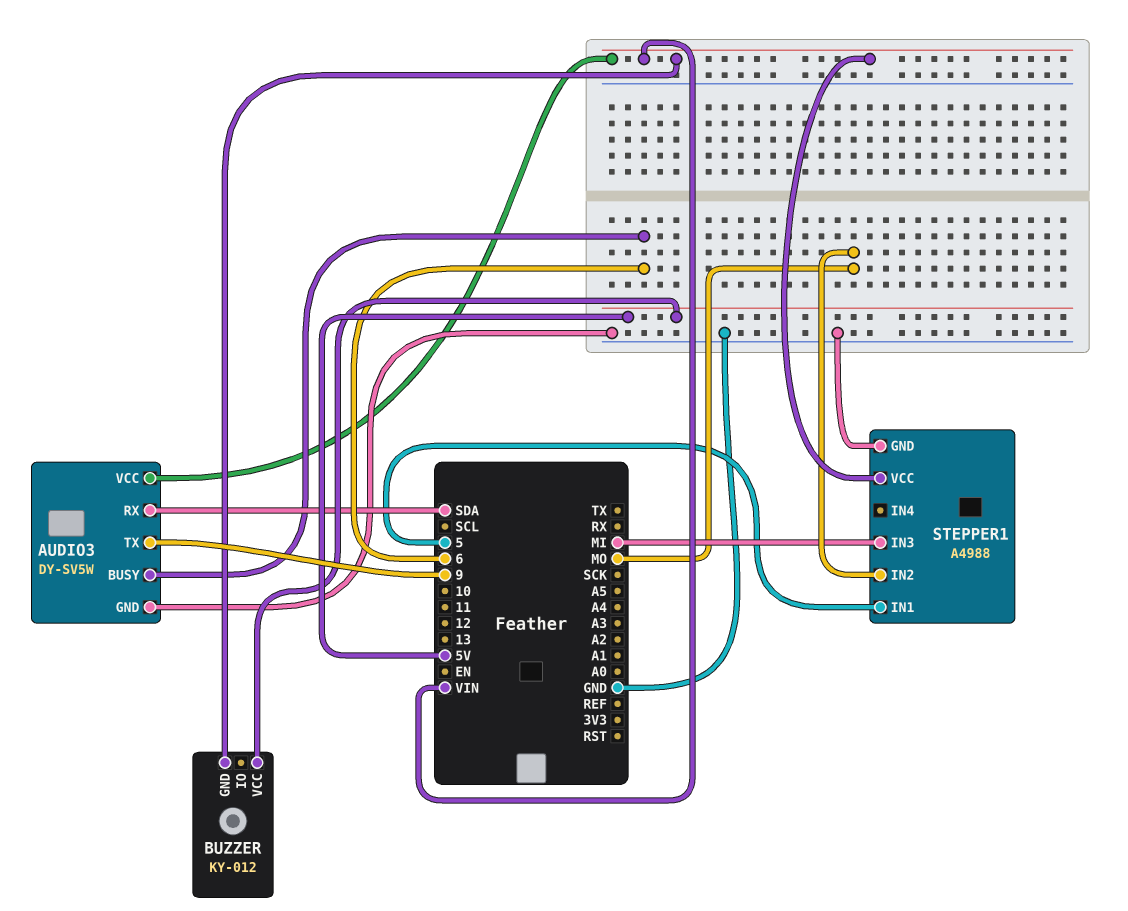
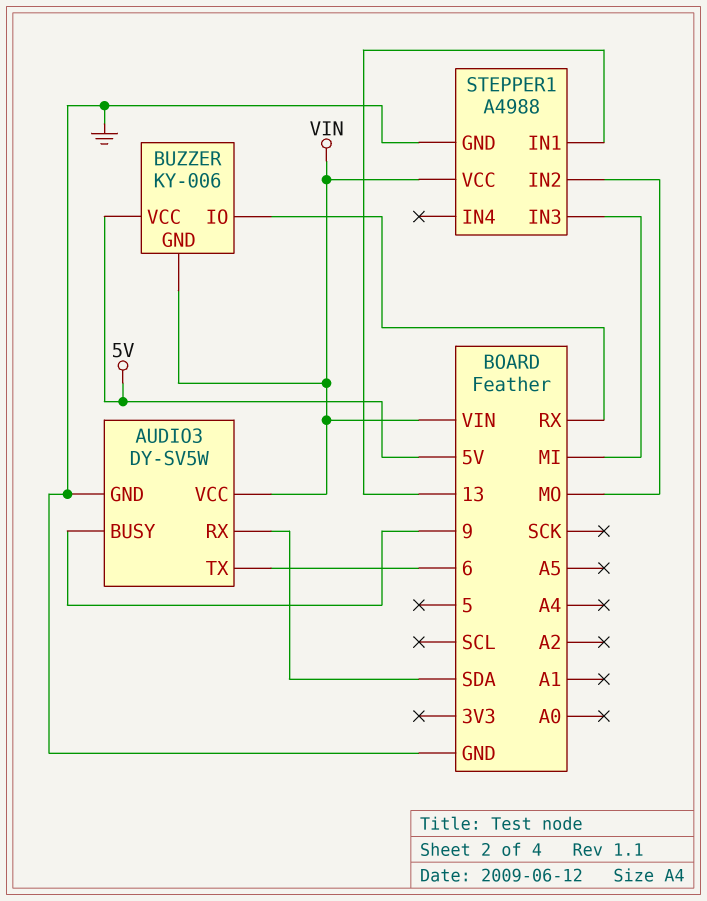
AUDIO3 pin BUSY: 6 -> 9
AUDIO3 pin TX: 9 -> 6
BUZZER: KY-012 -> KY-006
BUZZER pin IO: none -> RX
STEPPER1 pin IN1: 5 -> 13

